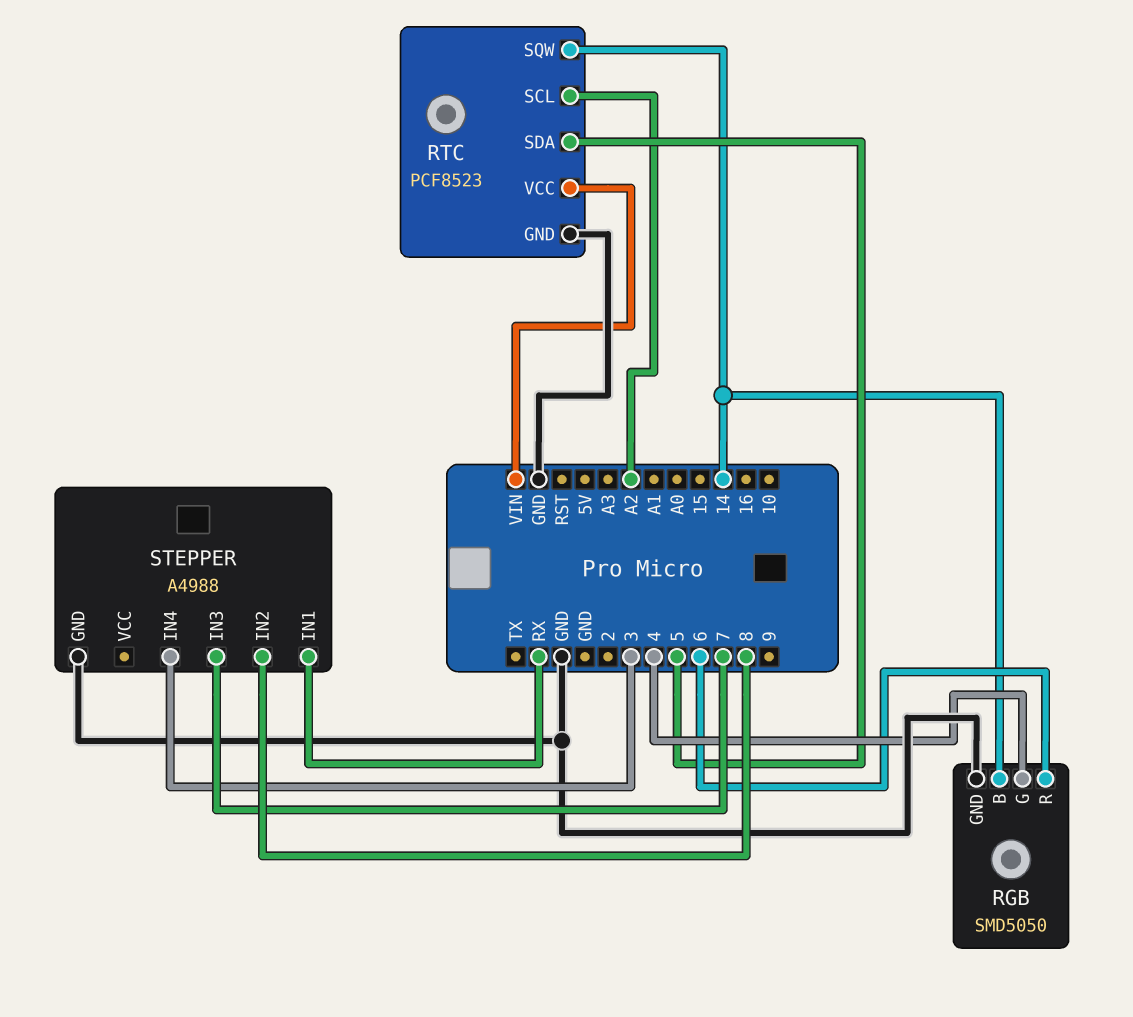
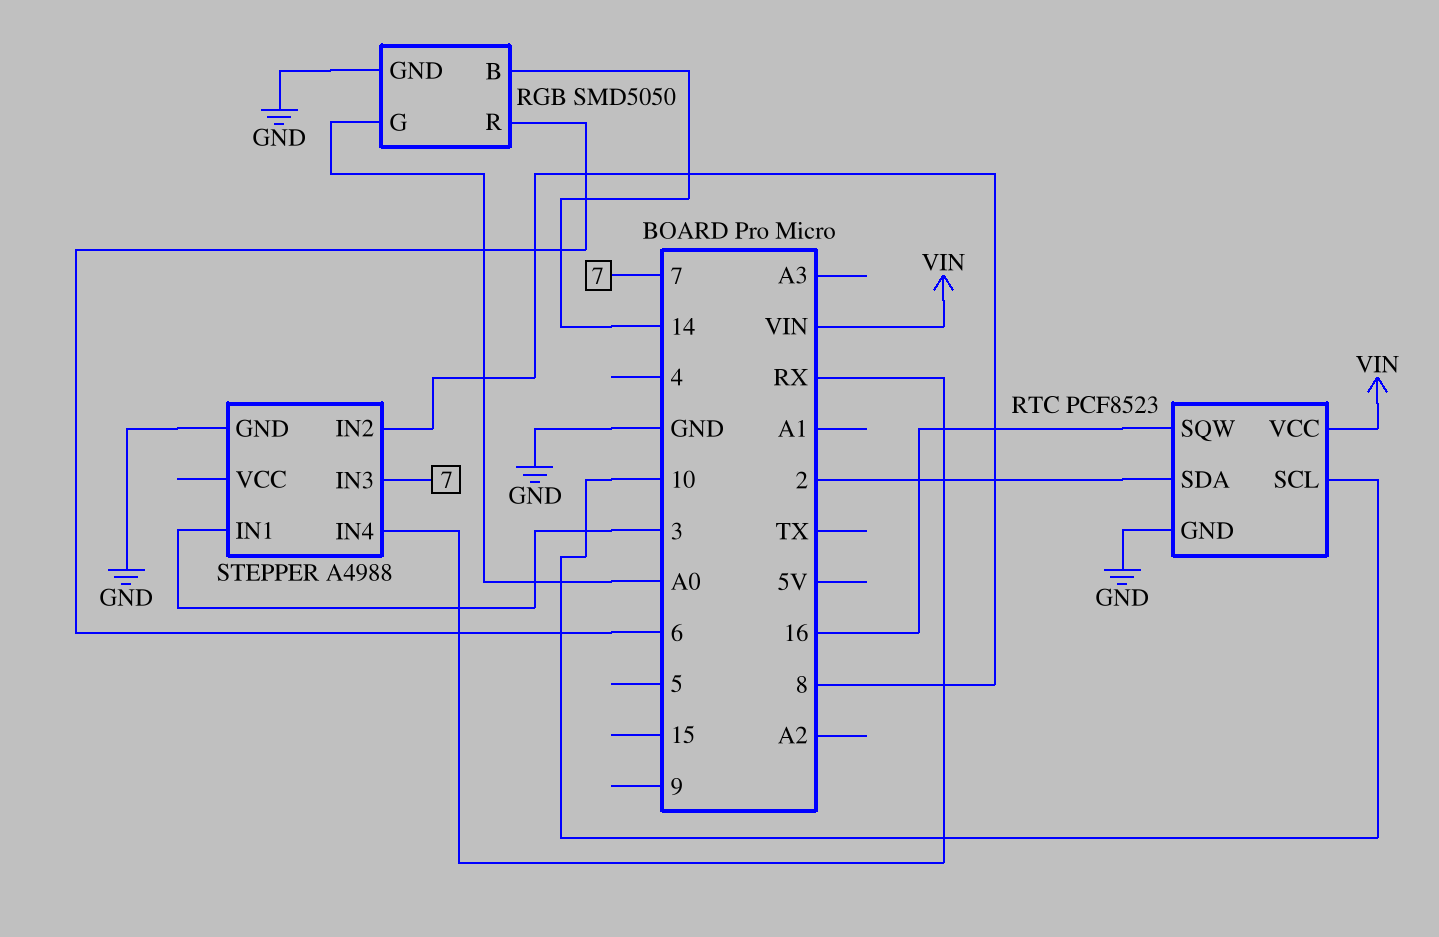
RGB pin G: 4 -> A0
RTC pin SCL: A2 -> 10
RTC pin SDA: 5 -> 2
RTC pin SQW: 14 -> 16
STEPPER pin IN1: RX -> 3
STEPPER pin IN4: 3 -> RX

